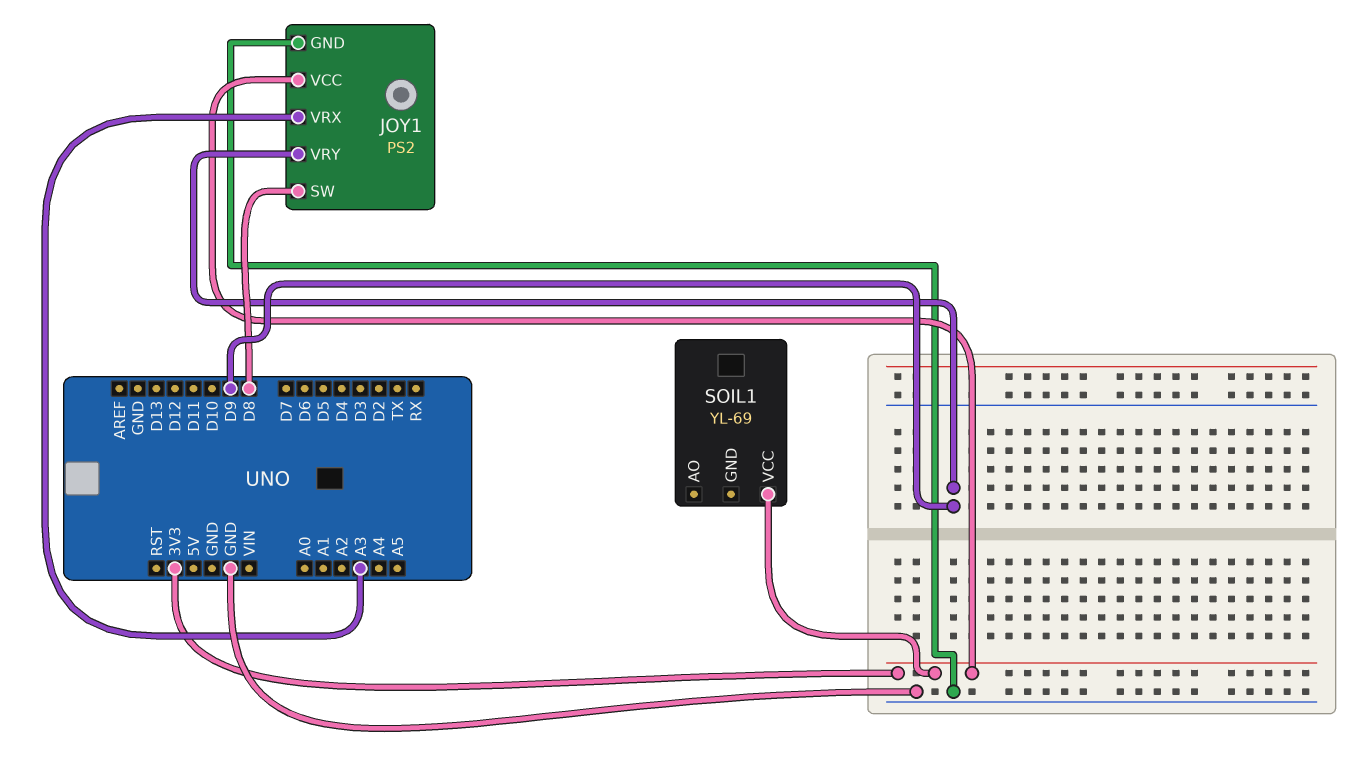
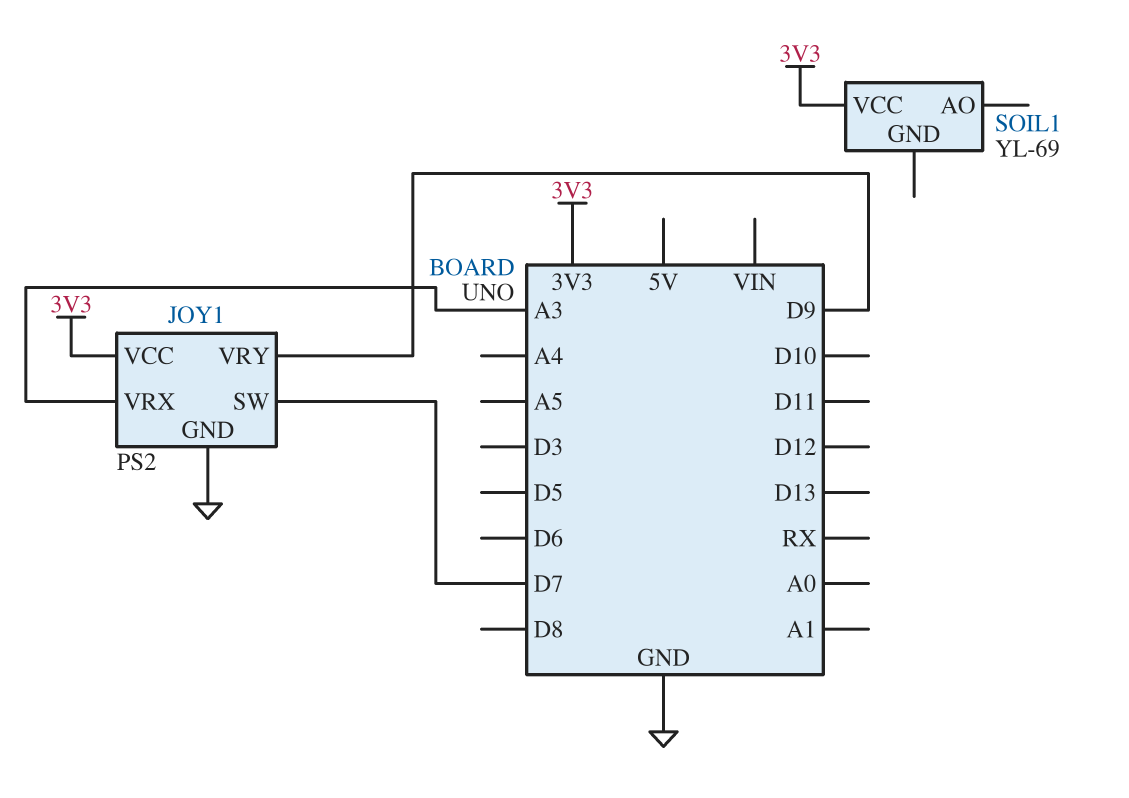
JOY1 pin SW: D8 -> D7

